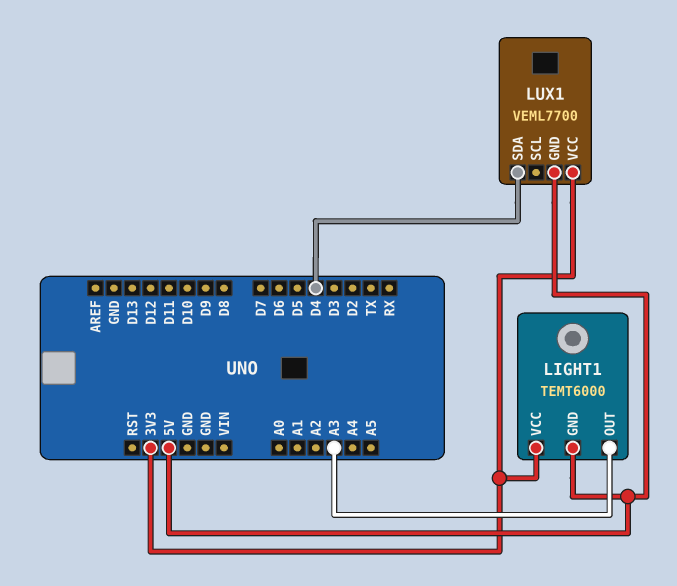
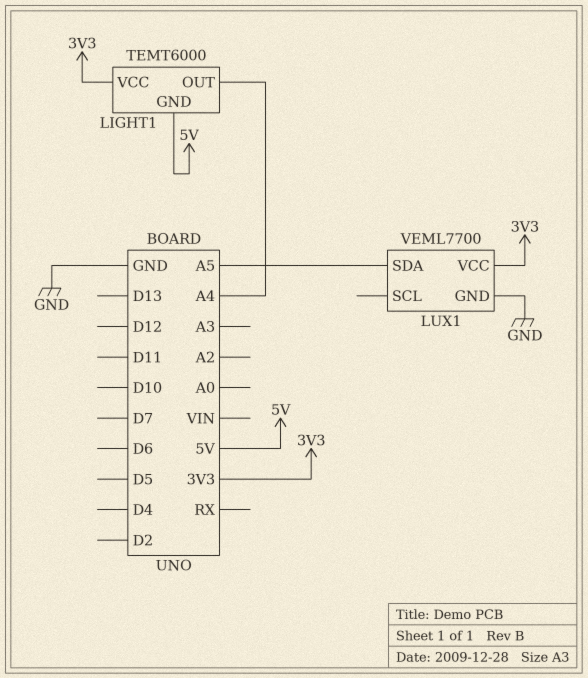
LIGHT1 pin OUT: A3 -> A4
LUX1 pin GND: 5V -> GND
LUX1 pin SDA: D4 -> A5

